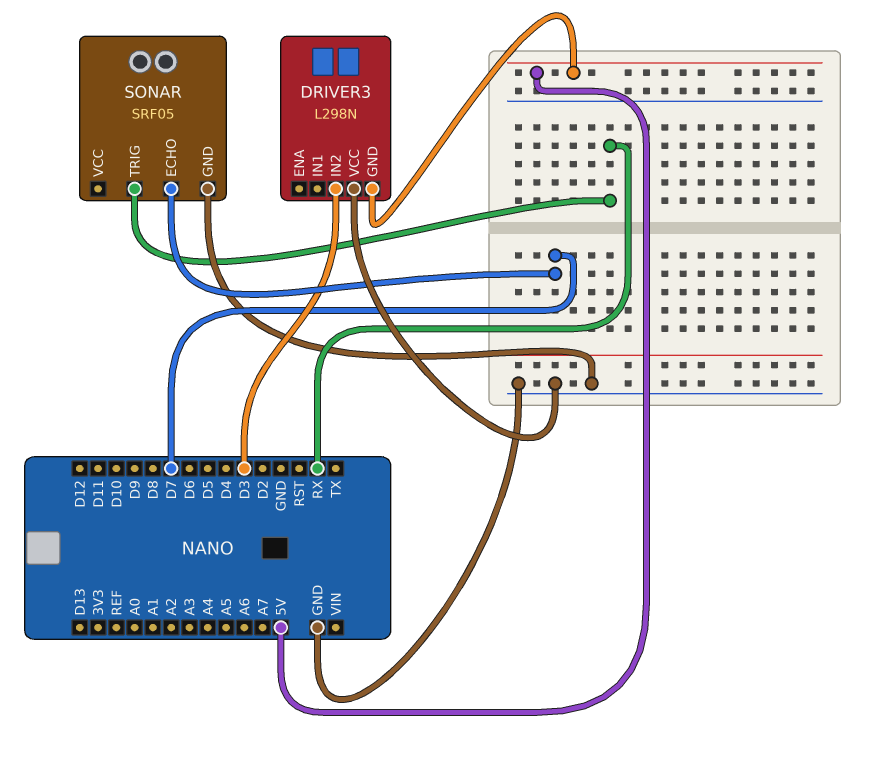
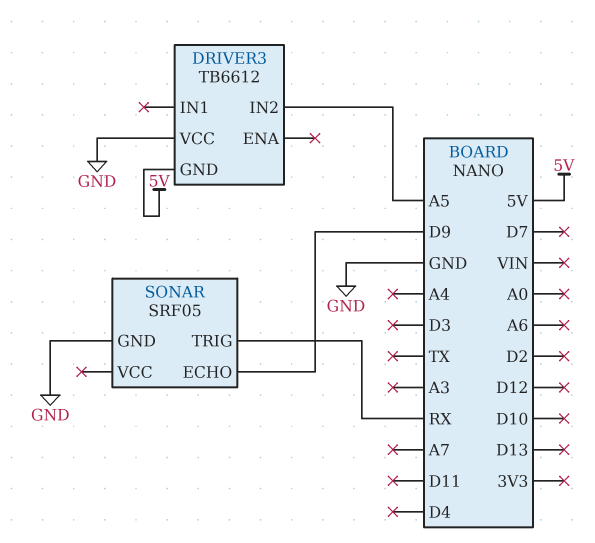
DRIVER3: L298N -> TB6612
DRIVER3 pin IN2: D3 -> A5
SONAR pin ECHO: D7 -> D9

